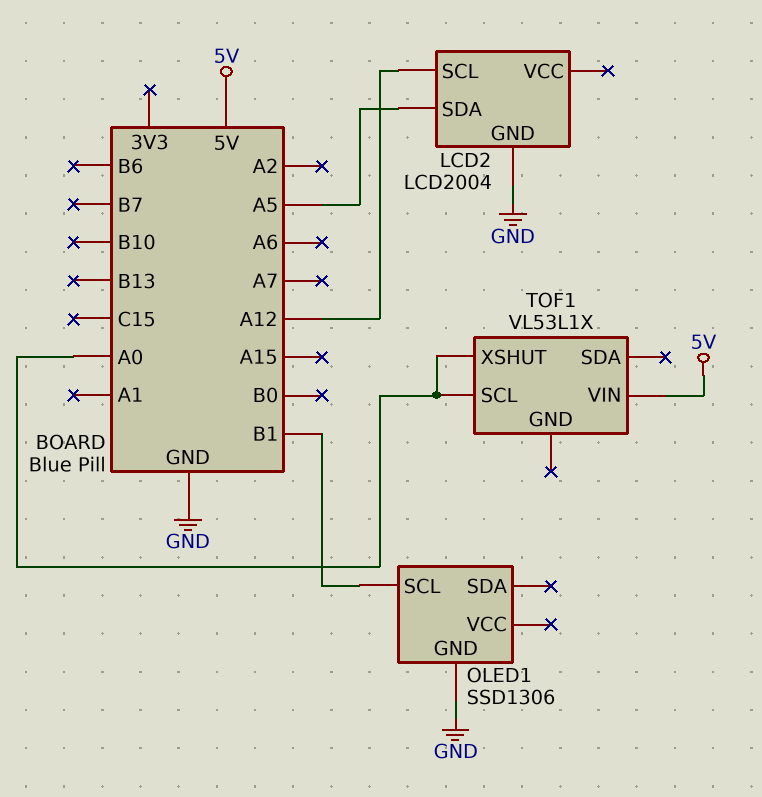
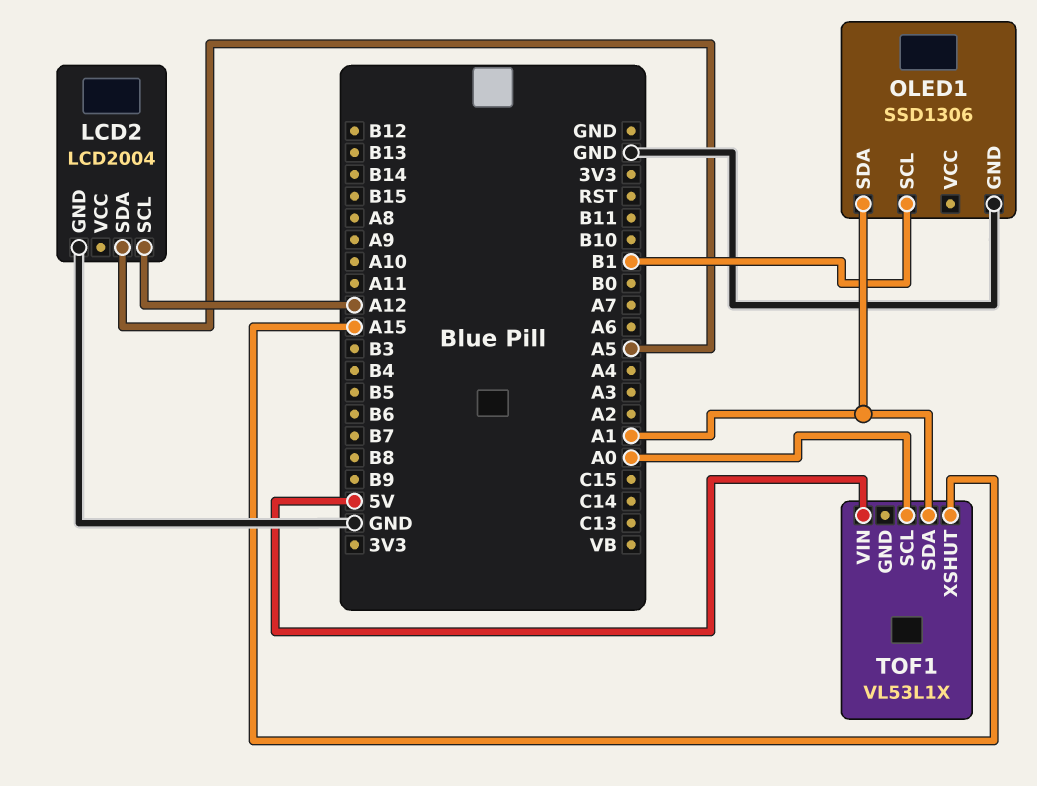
OLED1 pin SDA: none -> A1
TOF1 pin SDA: none -> A1
TOF1 pin XSHUT: A0 -> A15

